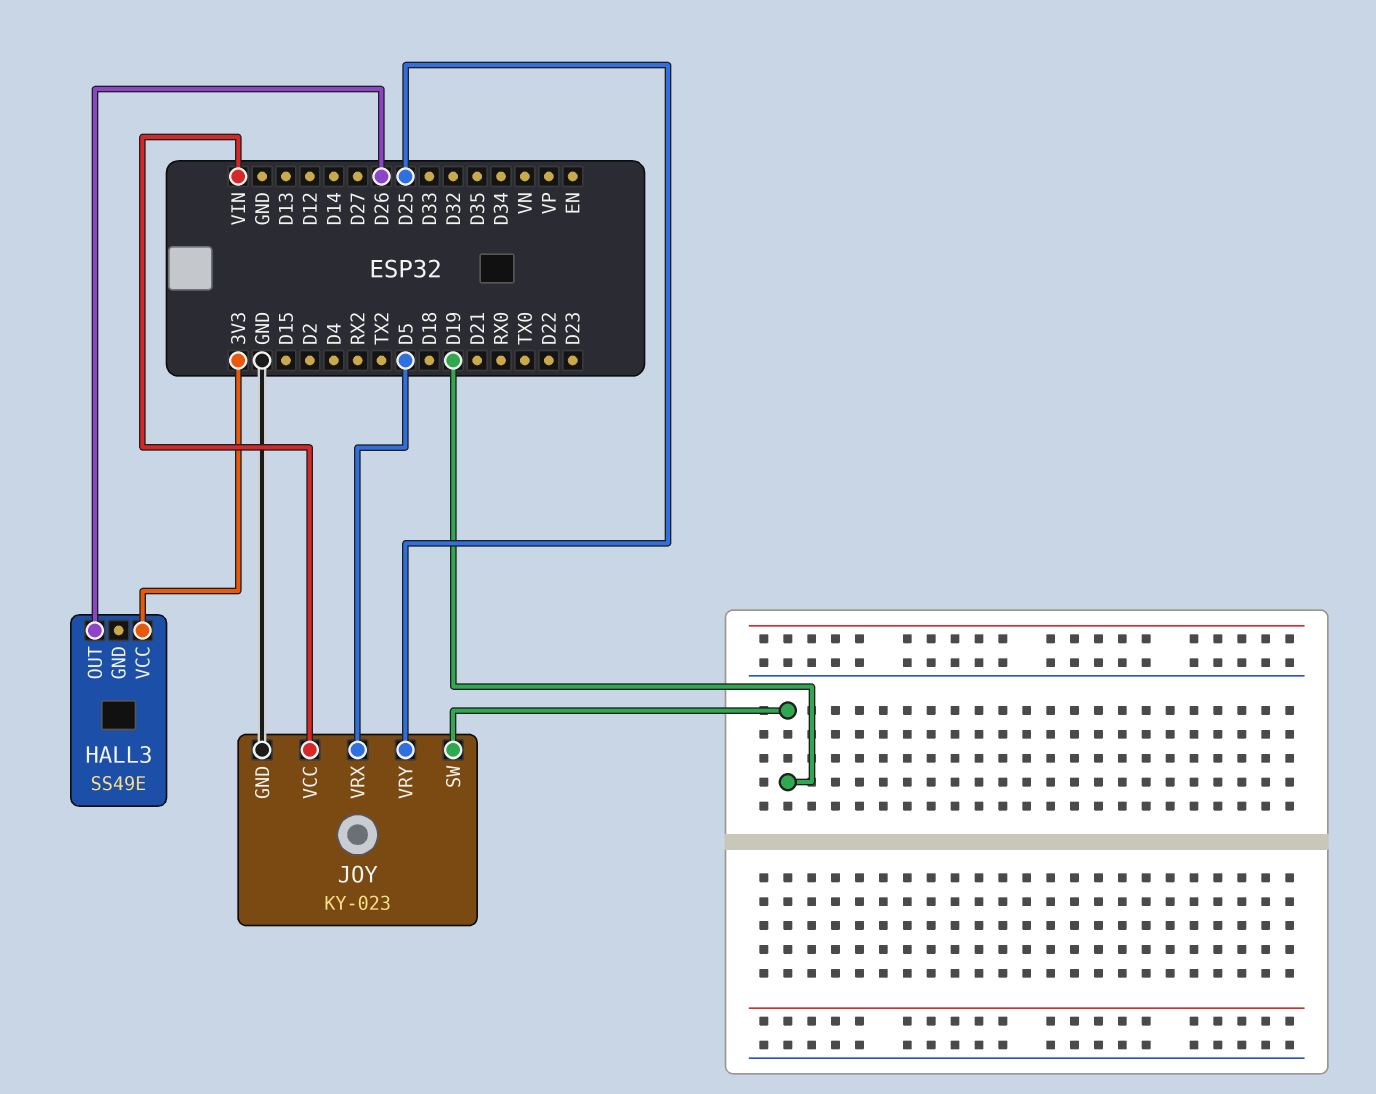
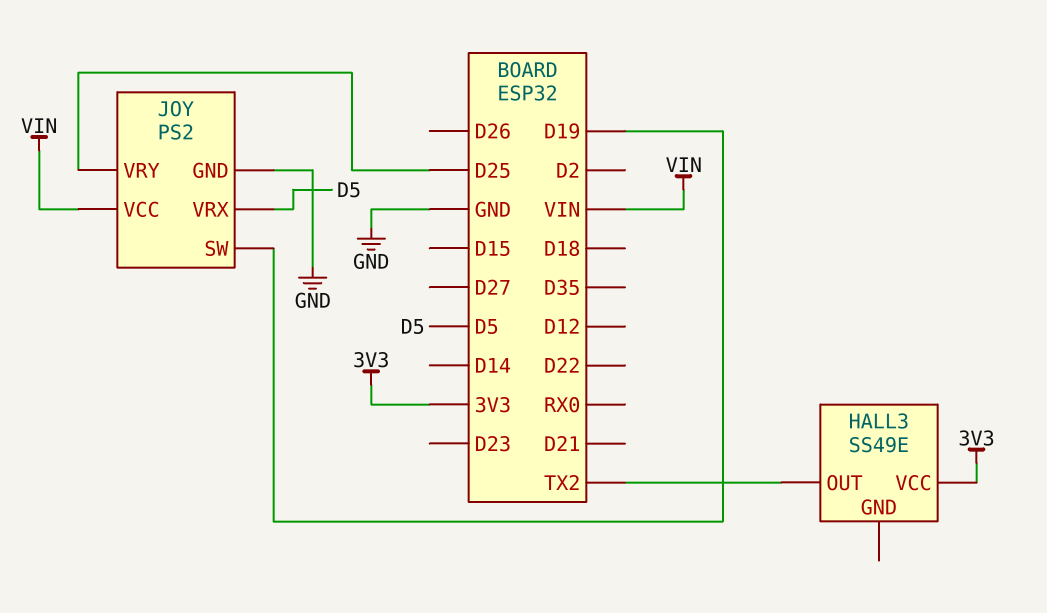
HALL3 pin OUT: D26 -> TX2
JOY: KY-023 -> PS2

